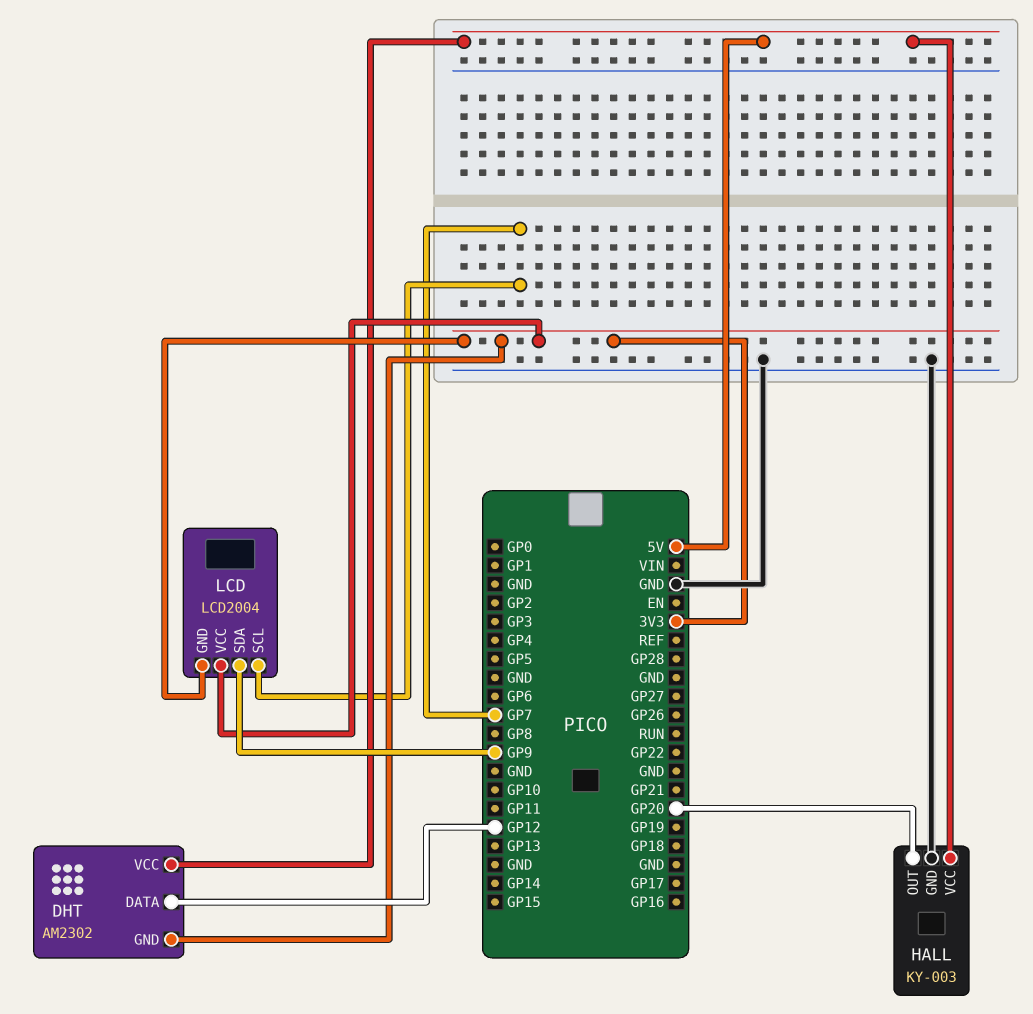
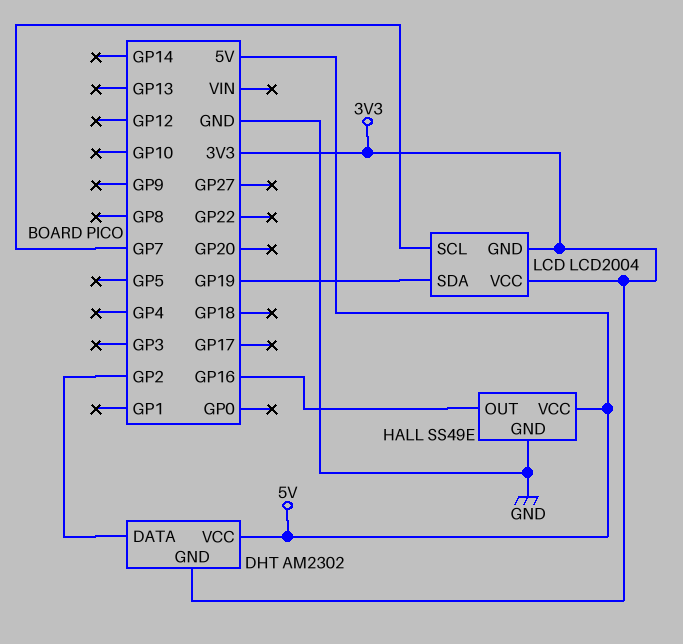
DHT pin DATA: GP12 -> GP2
HALL: KY-003 -> SS49E
HALL pin OUT: GP20 -> GP16
LCD pin SDA: GP9 -> GP19

